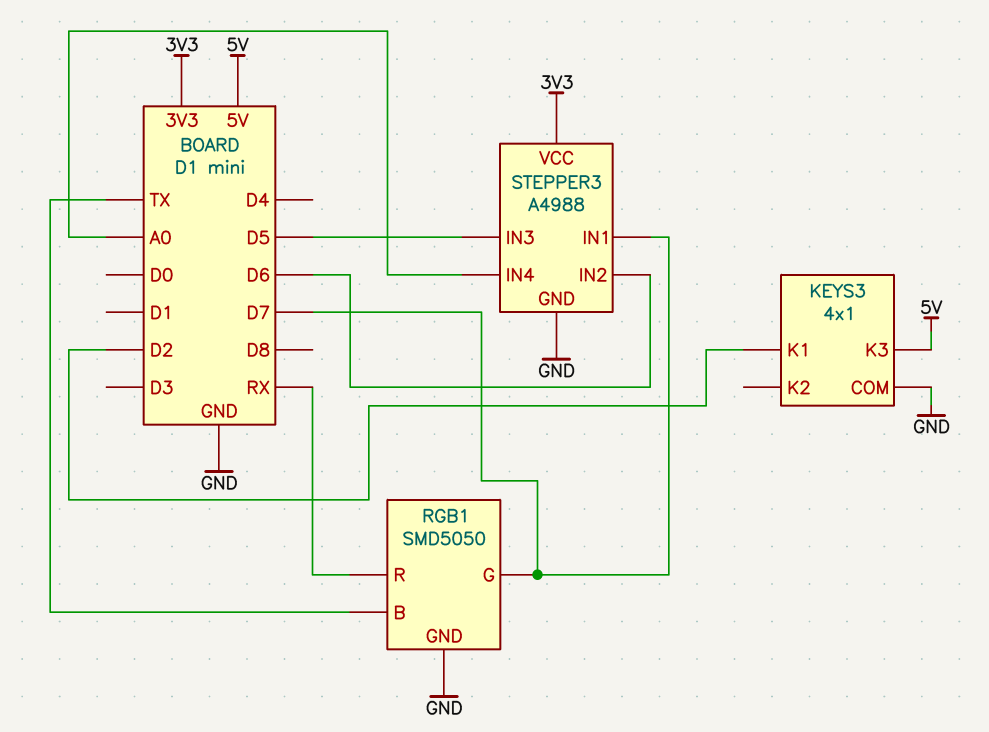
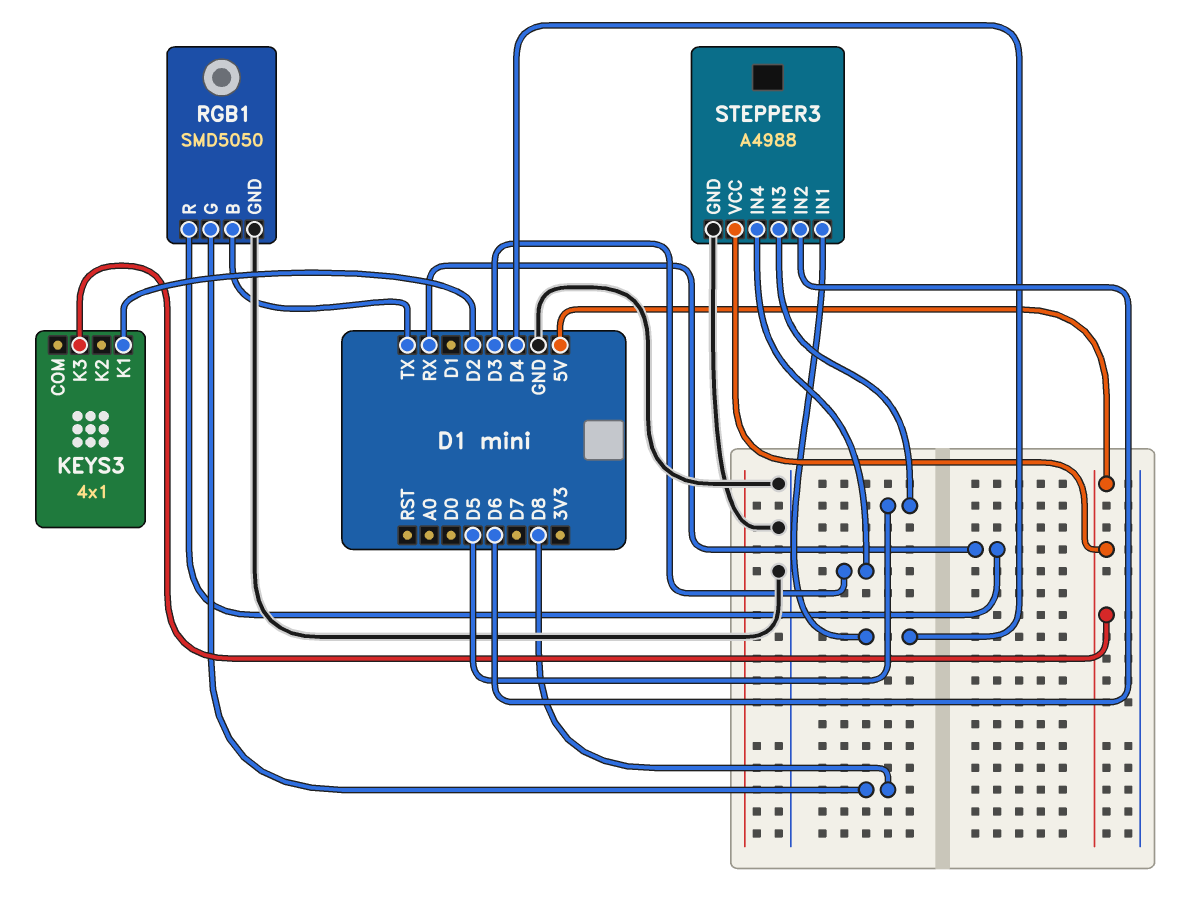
KEYS3 pin COM: GND -> none
RGB1 pin G: D7 -> D8
STEPPER3 pin IN1: D7 -> D4
STEPPER3 pin IN4: A0 -> D3
STEPPER3 pin VCC: 3V3 -> 5V

